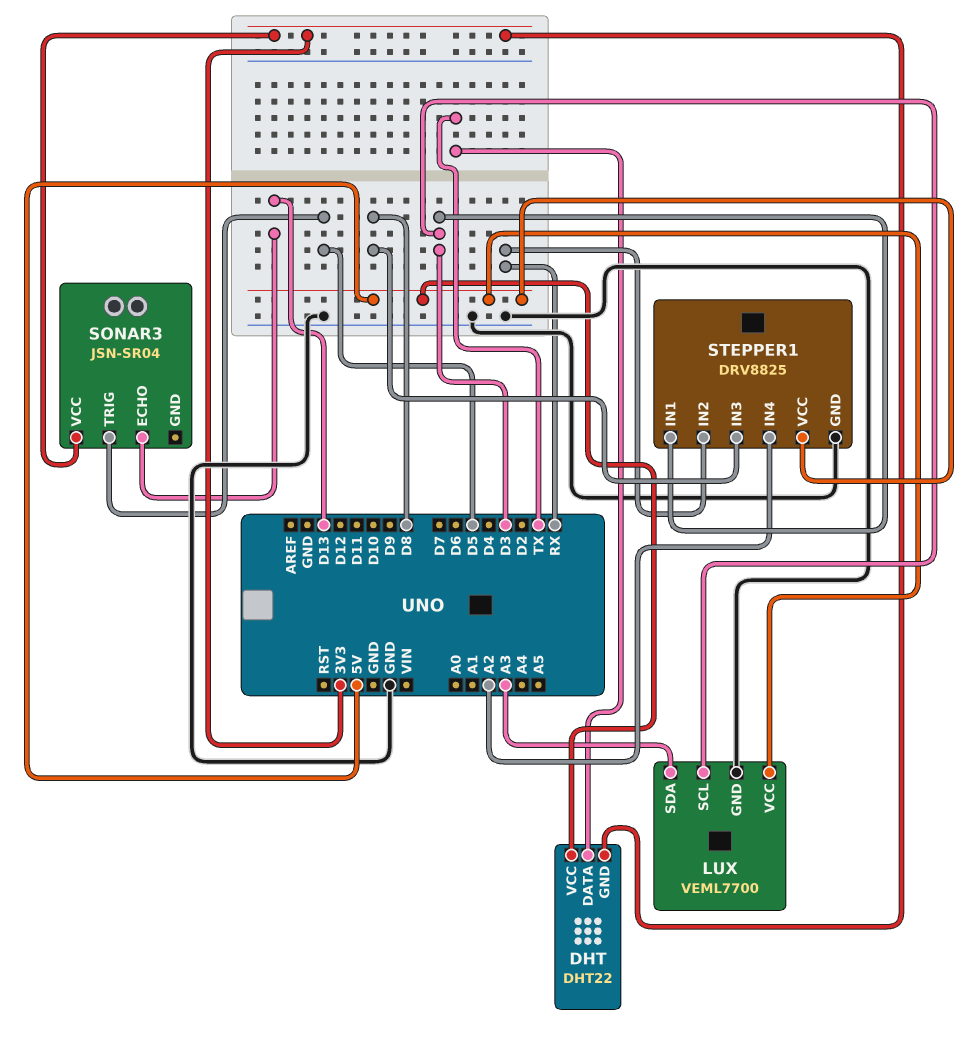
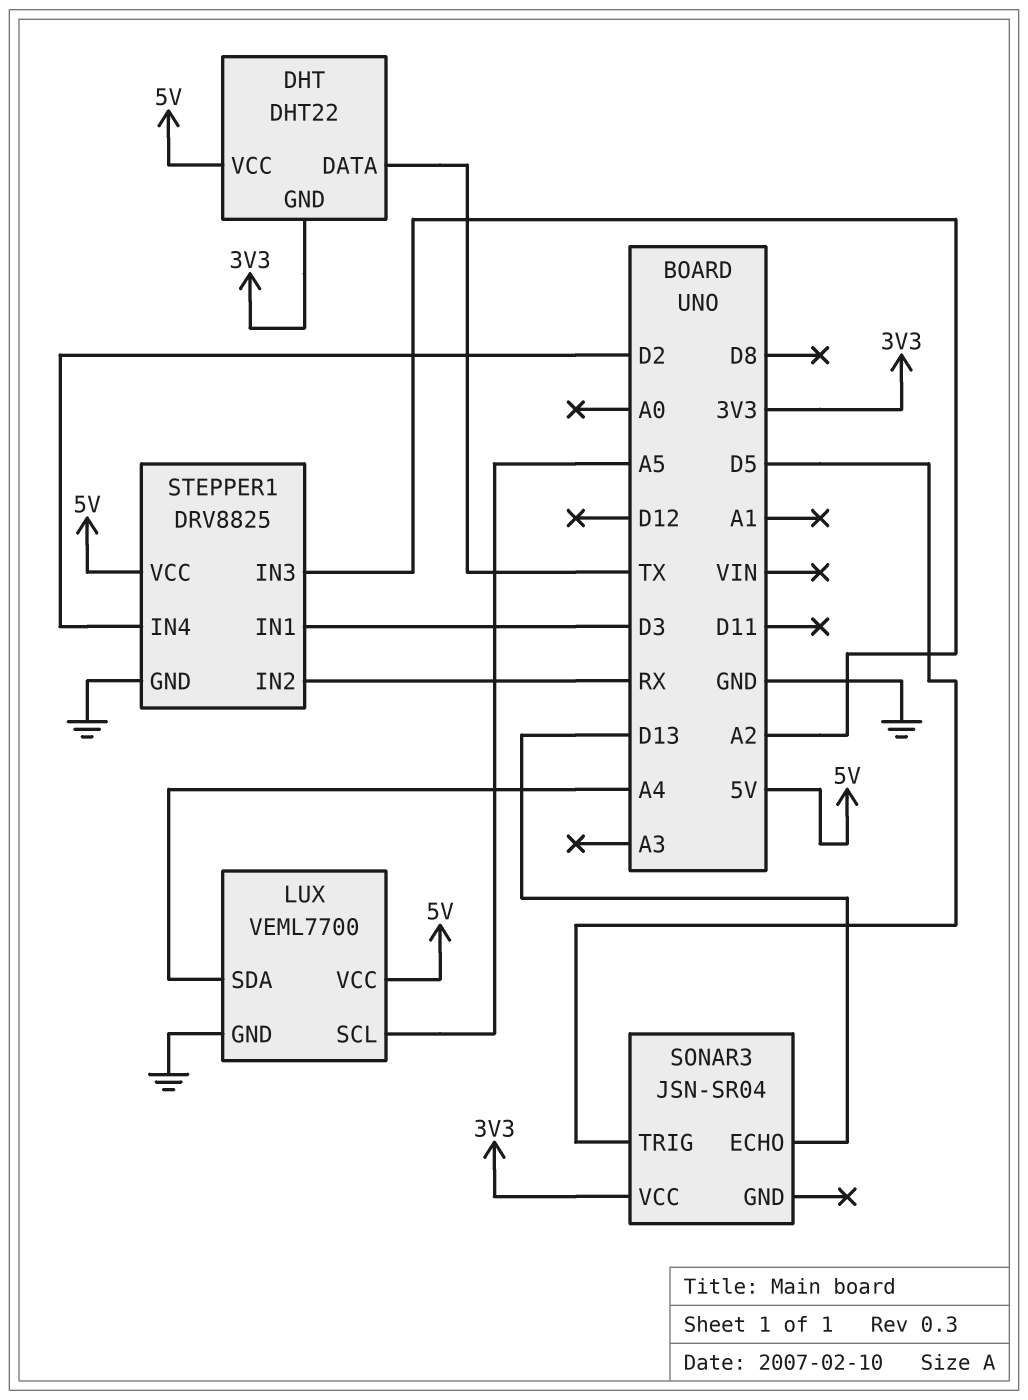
LUX pin SCL: D3 -> A5
LUX pin SDA: A3 -> A4
STEPPER1 pin IN3: D8 -> A2
STEPPER1 pin IN4: A2 -> D2

